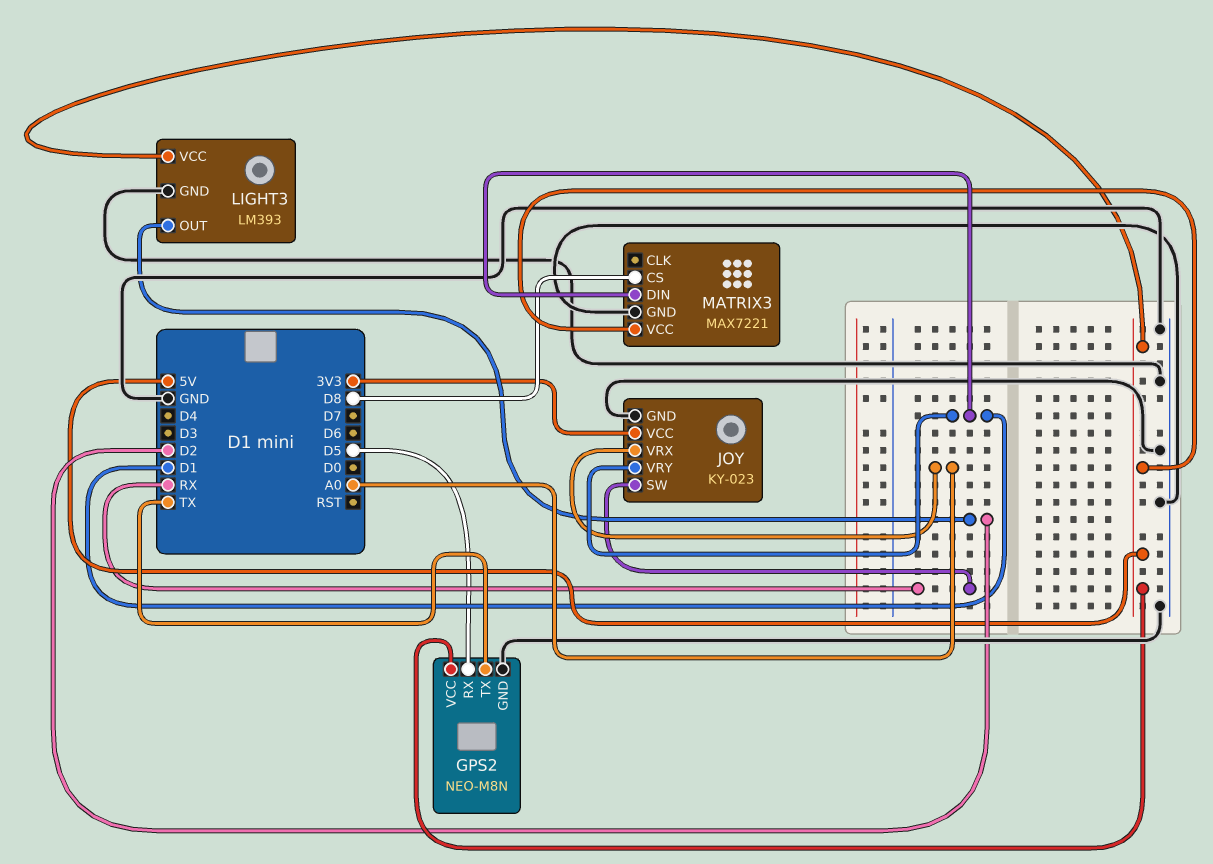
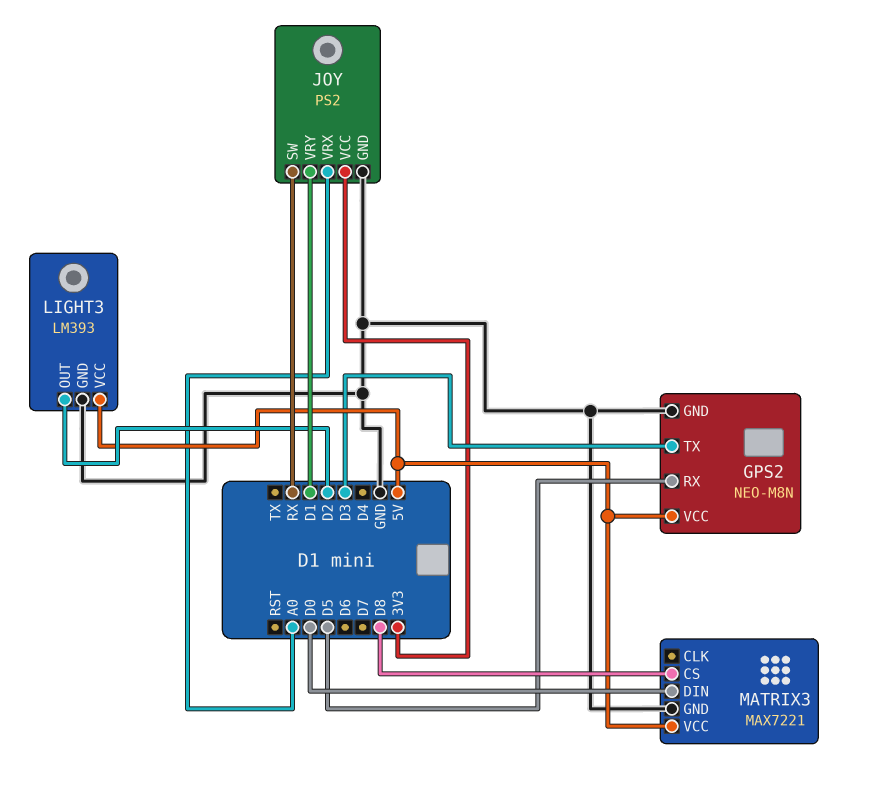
GPS2 pin TX: TX -> D3
JOY: KY-023 -> PS2
MATRIX3 pin DIN: D1 -> D0

